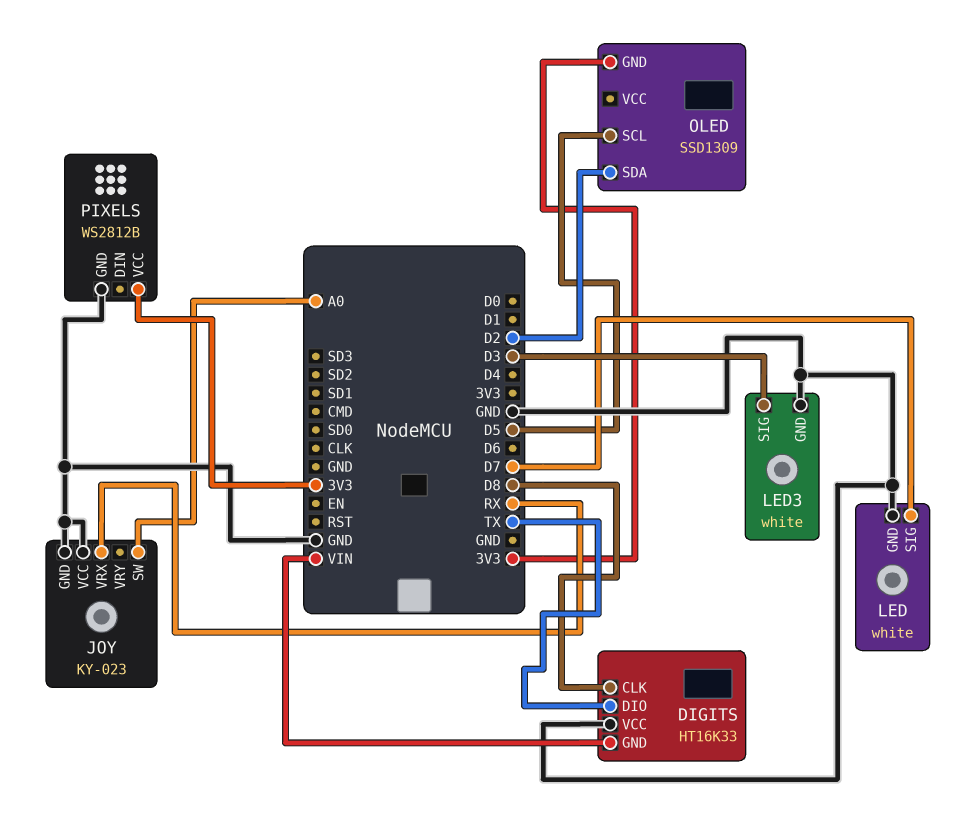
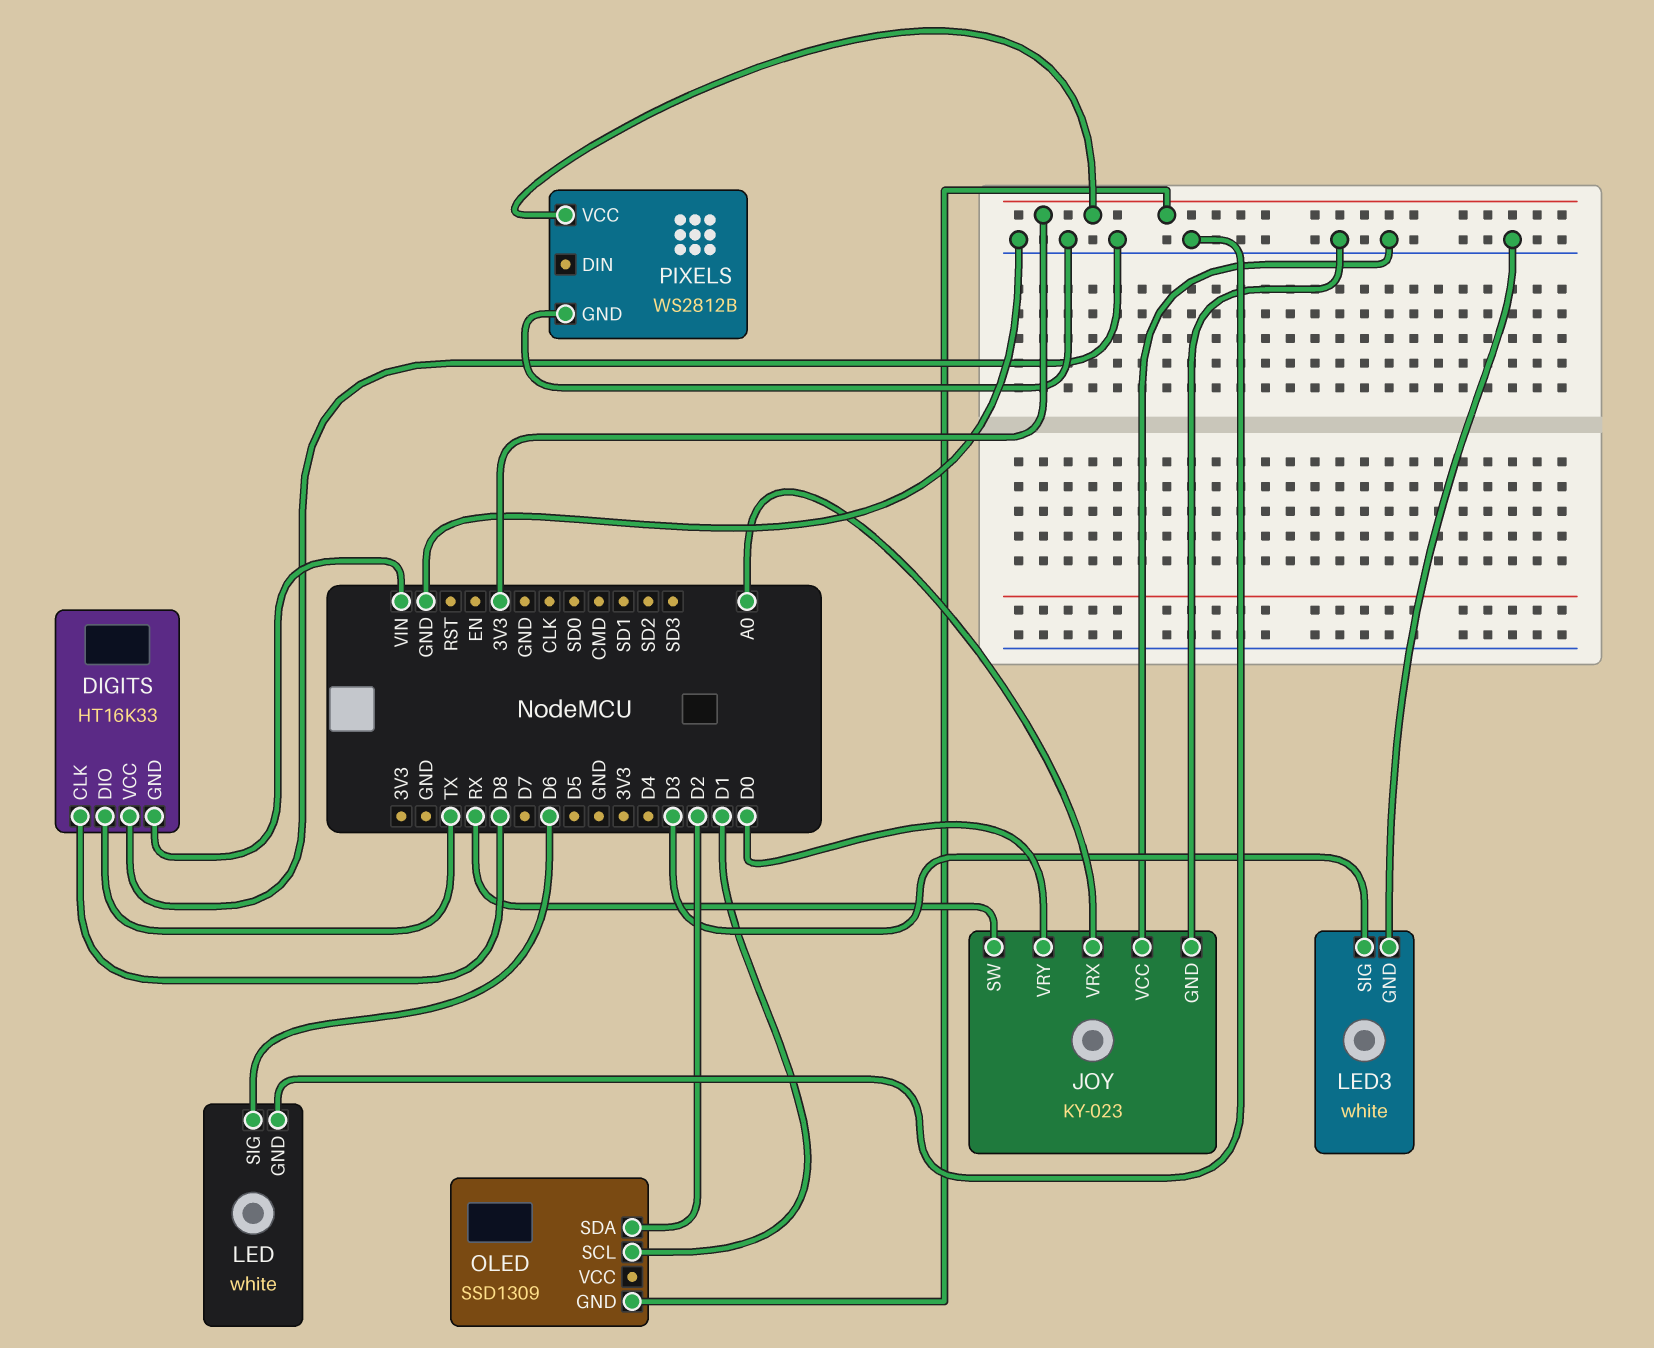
JOY pin SW: A0 -> RX
JOY pin VRX: RX -> A0
JOY pin VRY: none -> D0
LED pin SIG: D7 -> D6
OLED pin SCL: D5 -> D1

